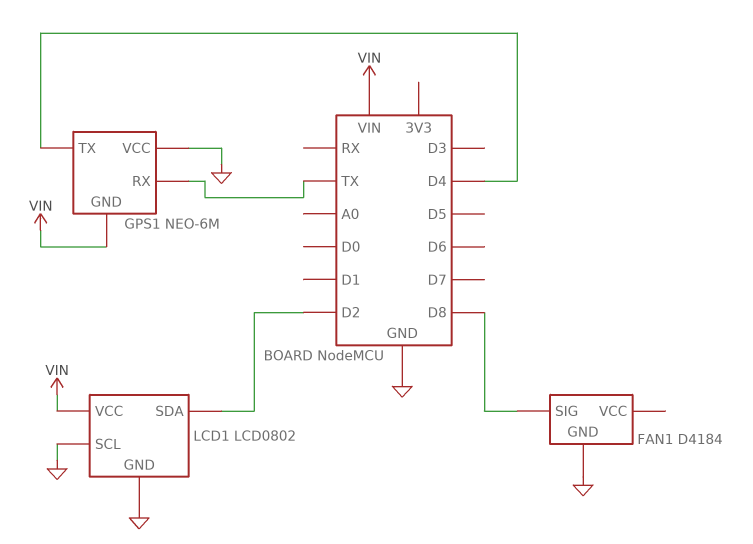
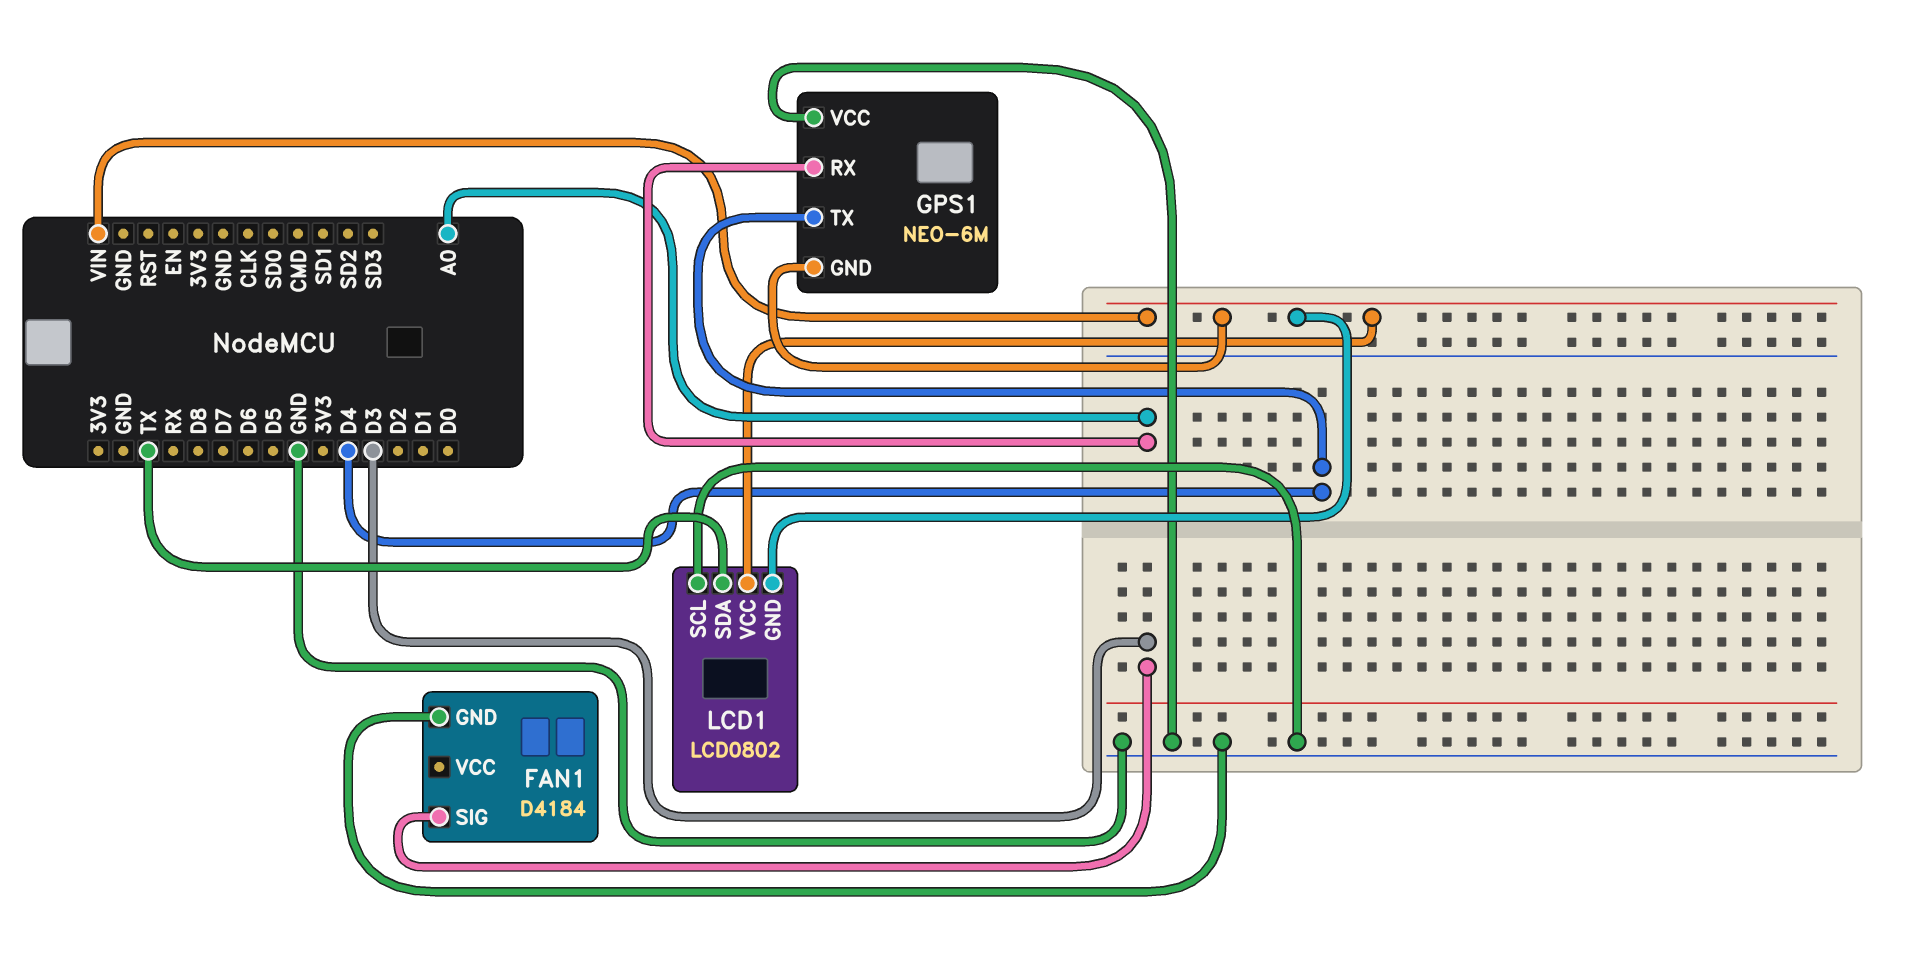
FAN1 pin SIG: D8 -> D3
GPS1 pin RX: TX -> A0
LCD1 pin GND: GND -> VIN
LCD1 pin SDA: D2 -> TX

